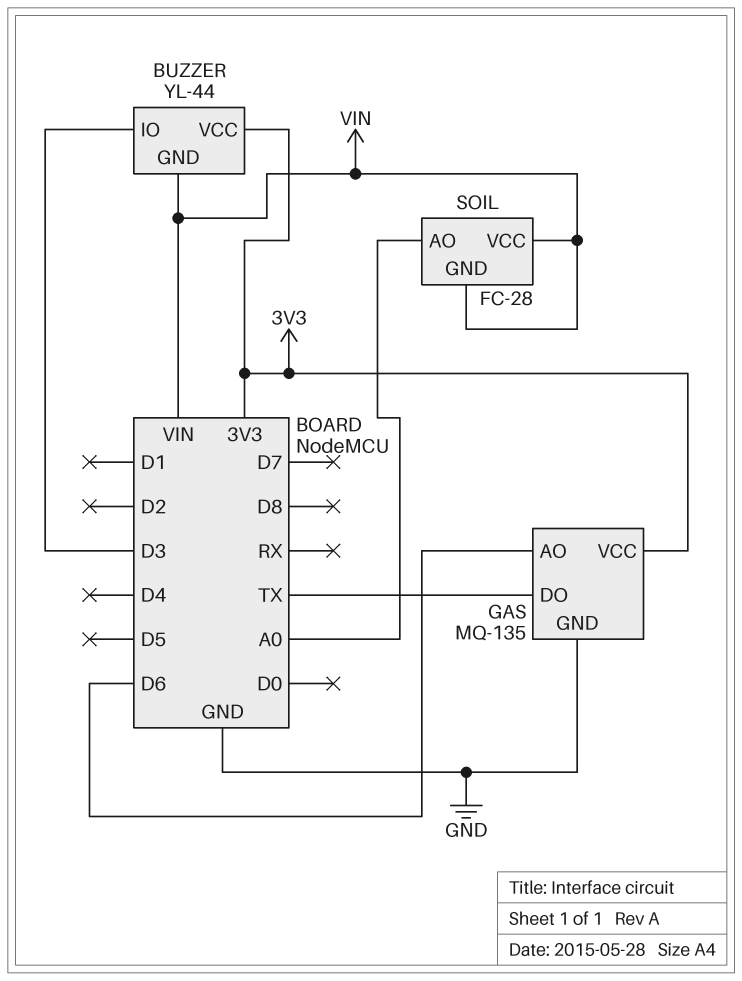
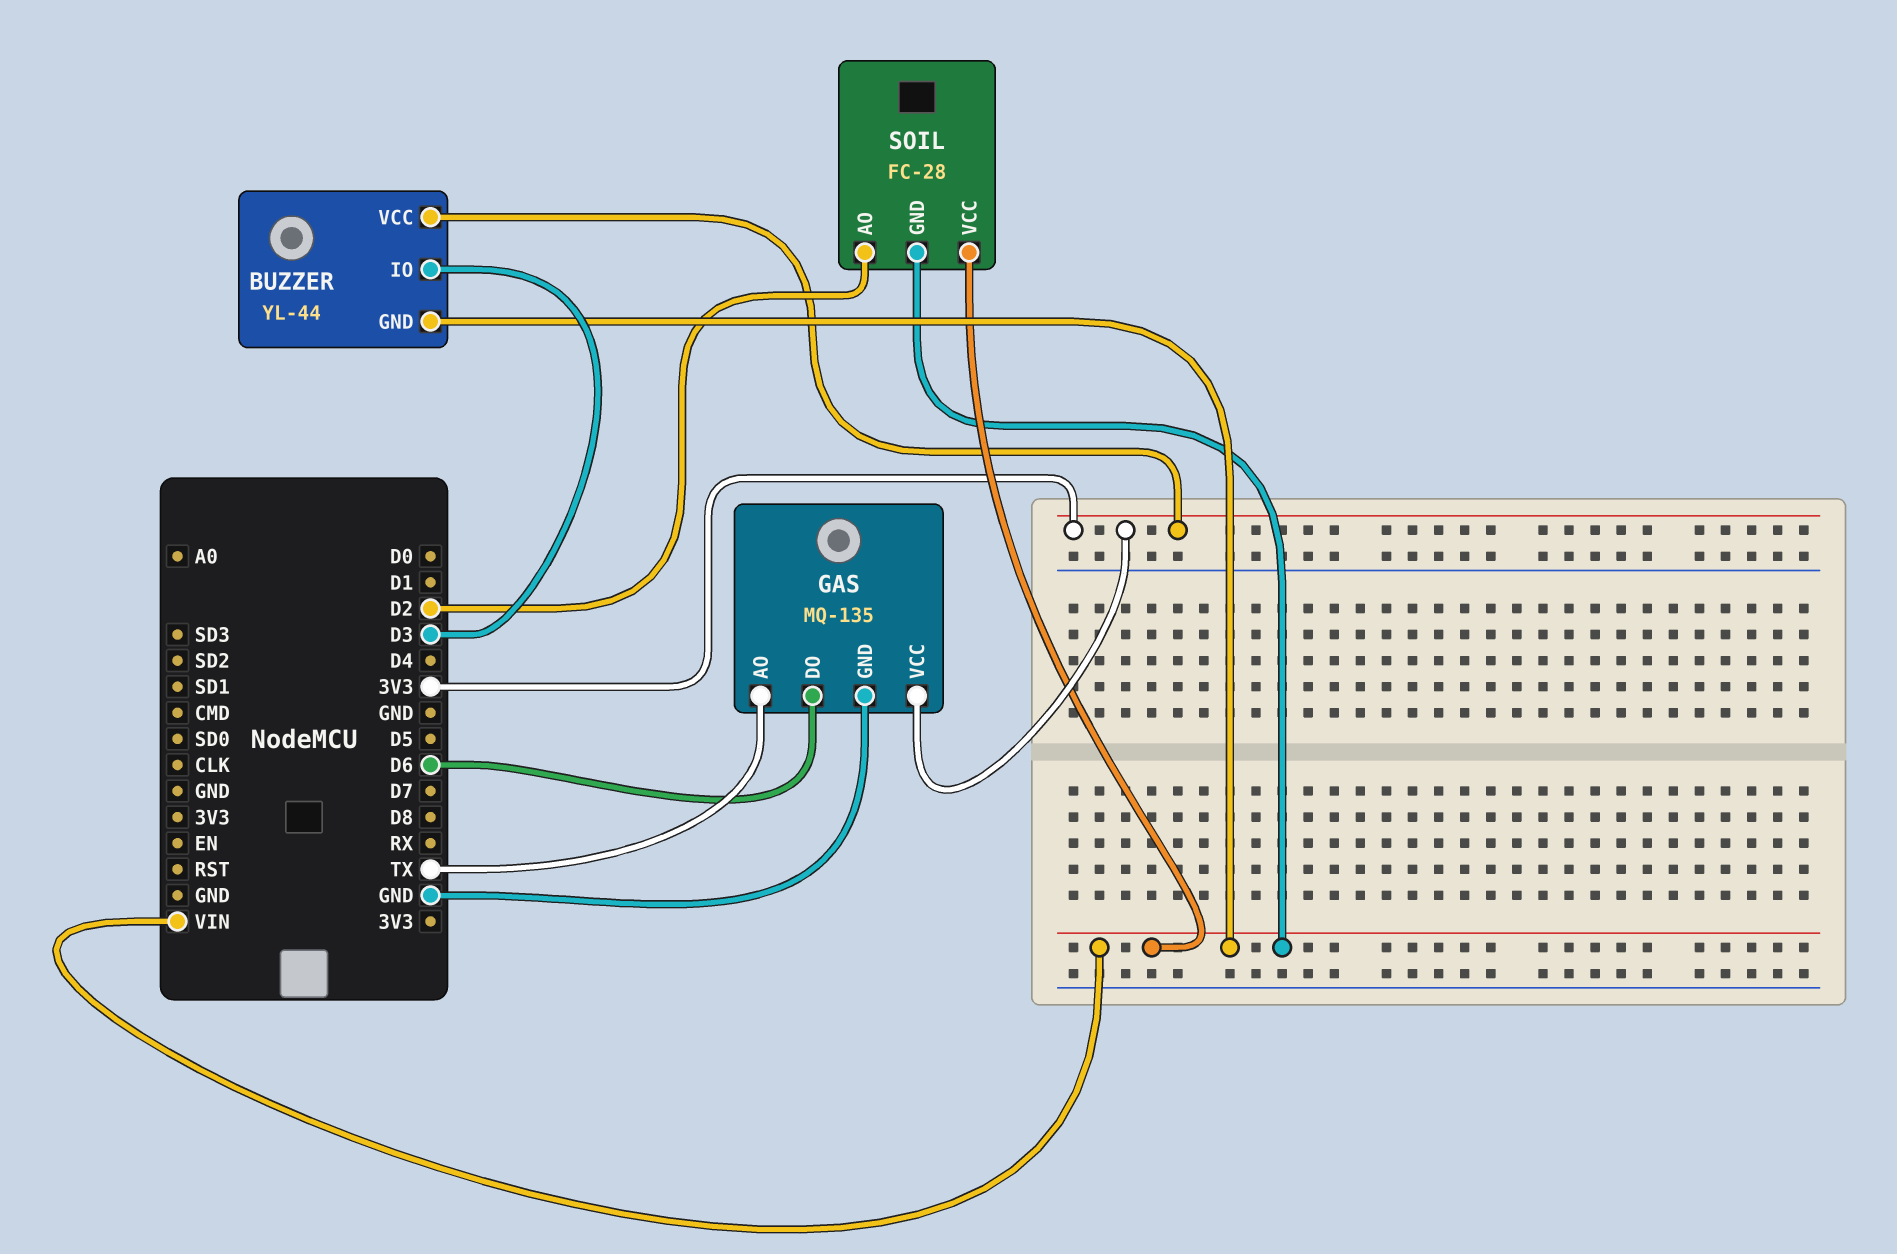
GAS pin AO: D6 -> TX
GAS pin DO: TX -> D6
SOIL pin AO: A0 -> D2

